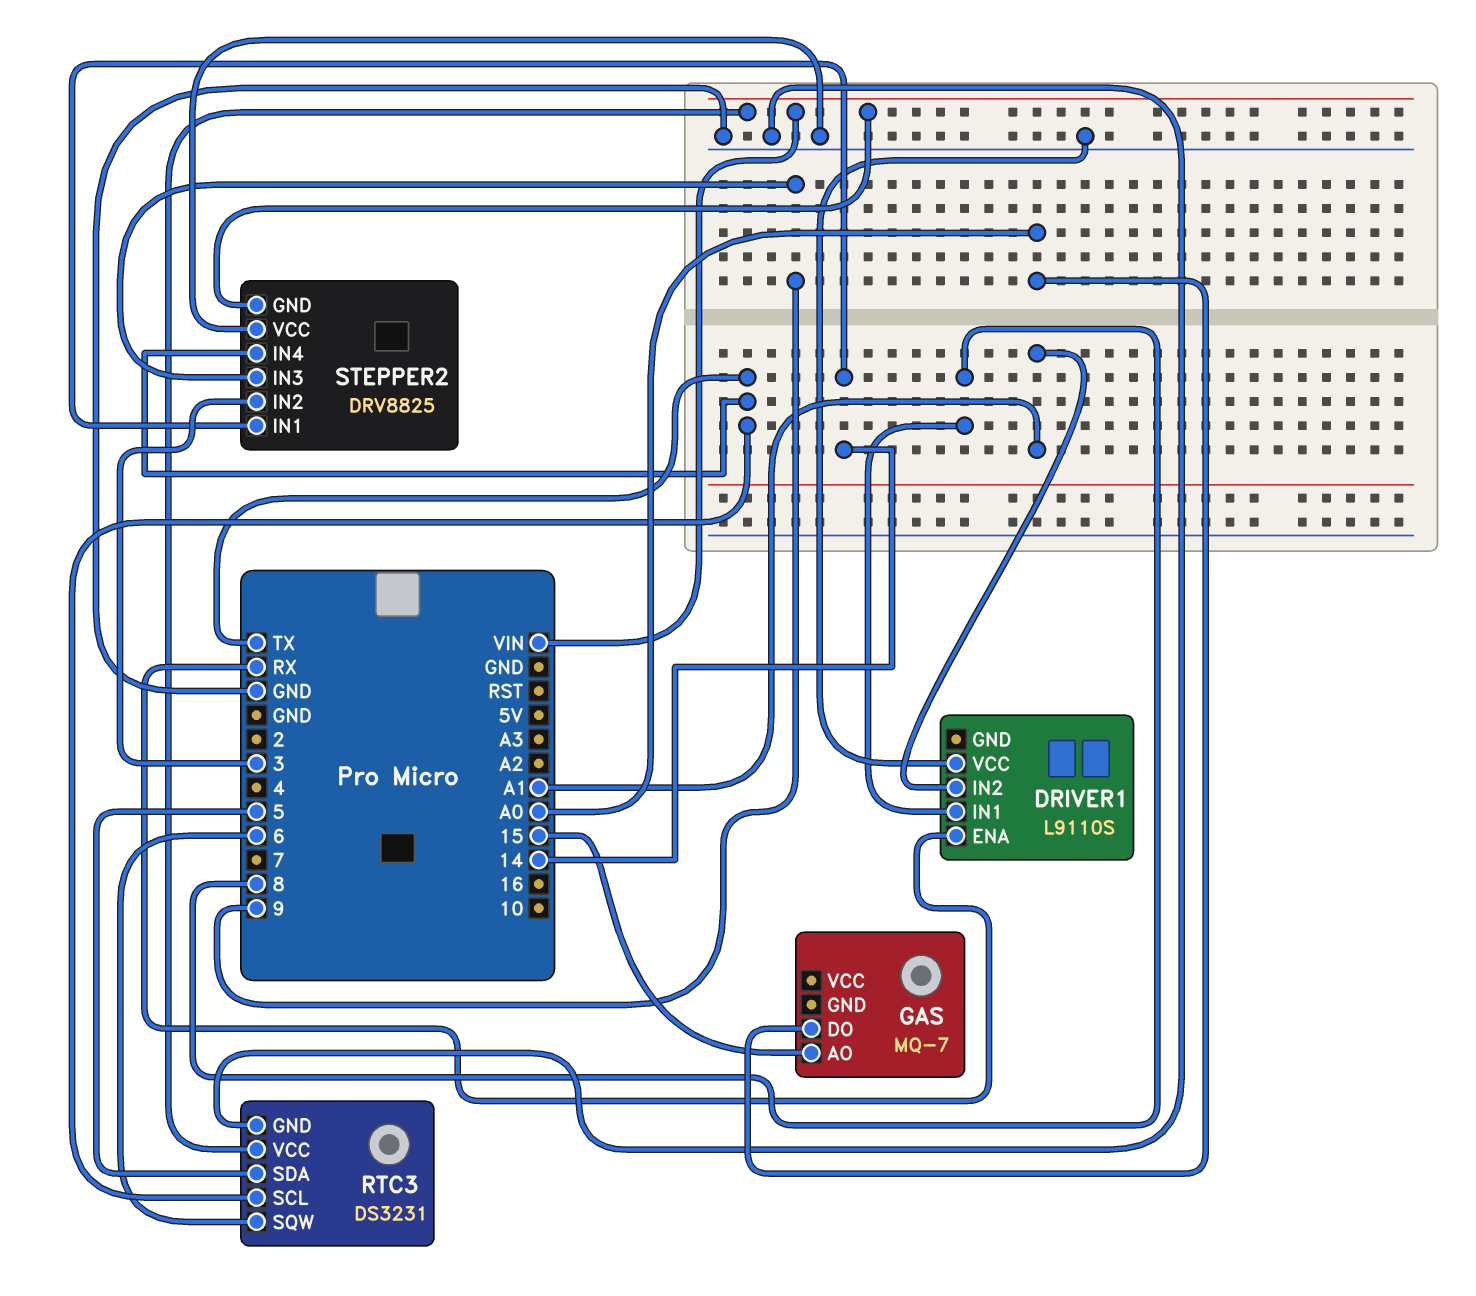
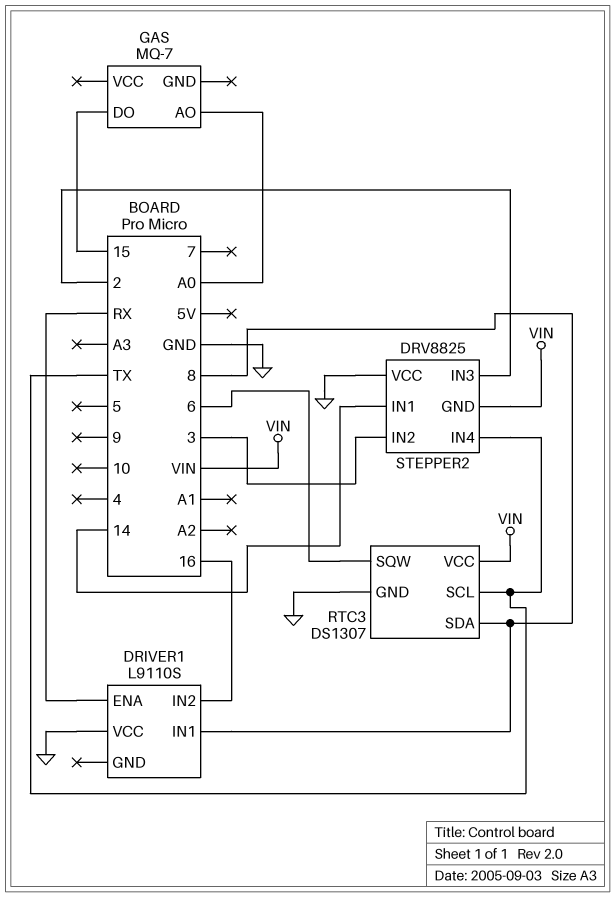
DRIVER1 pin IN2: A1 -> 16
GAS pin AO: 15 -> A0
GAS pin DO: A0 -> 15
RTC3: DS3231 -> DS1307
RTC3 pin SDA: 5 -> 8
STEPPER2 pin IN3: 9 -> 2

